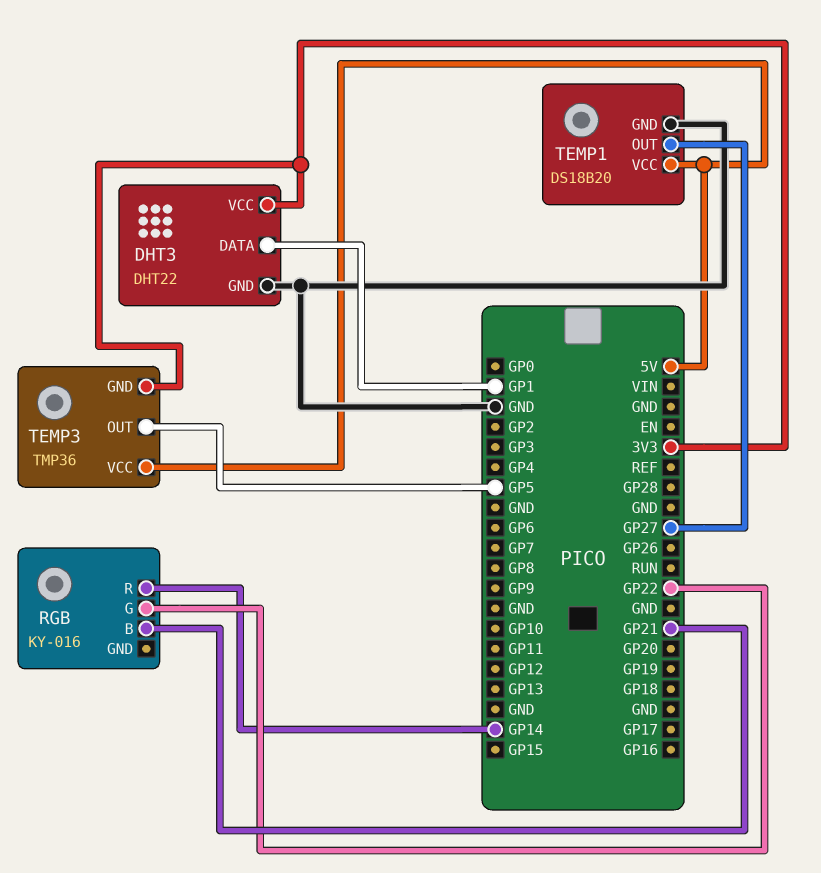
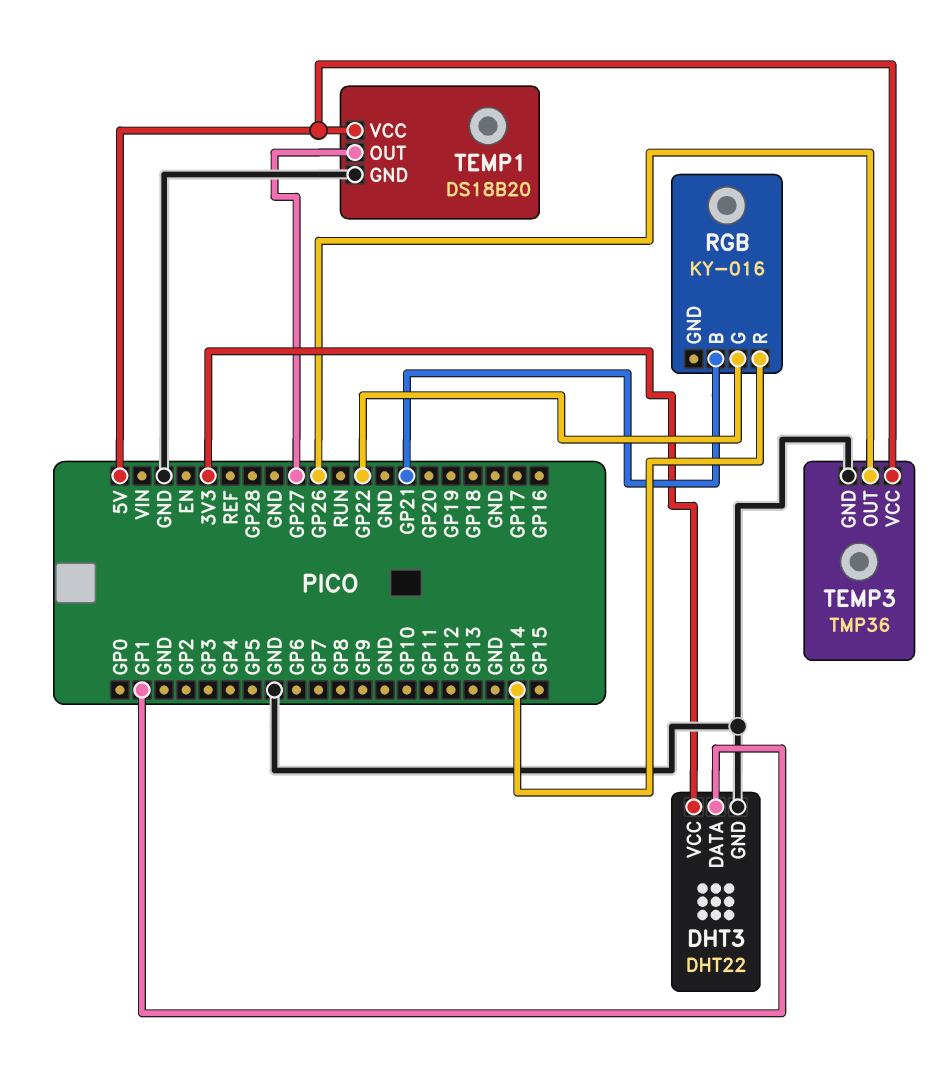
TEMP3 pin GND: 3V3 -> GND
TEMP3 pin OUT: GP5 -> GP26

